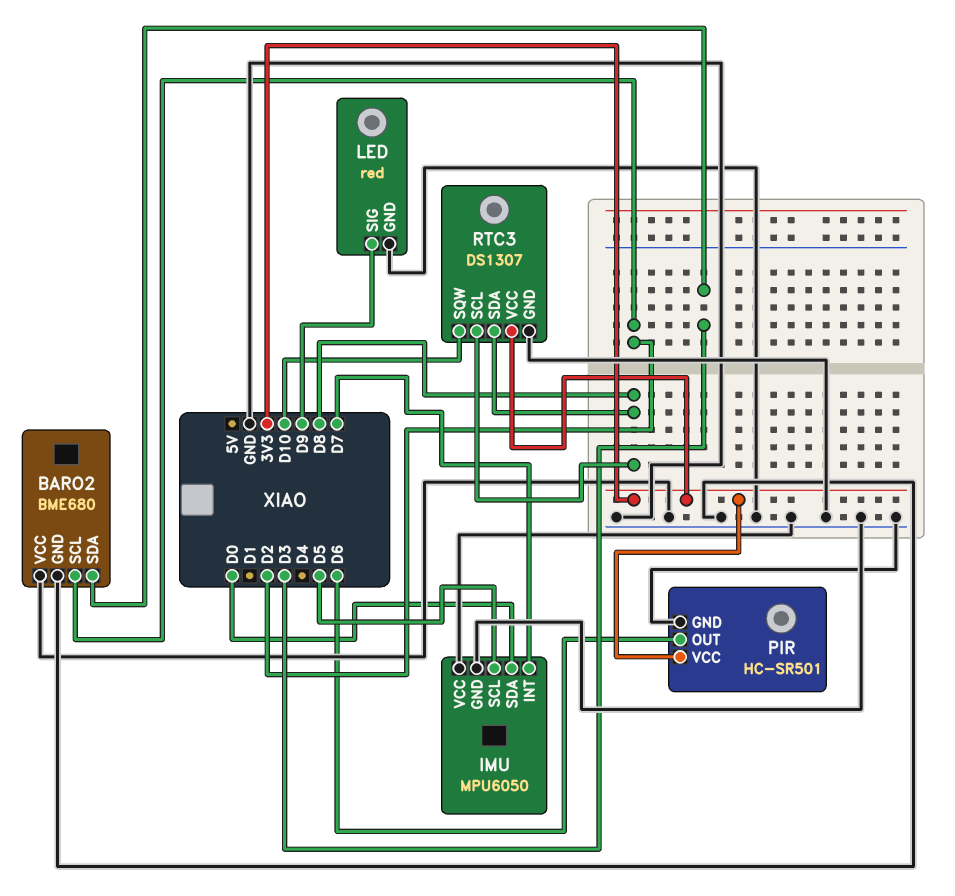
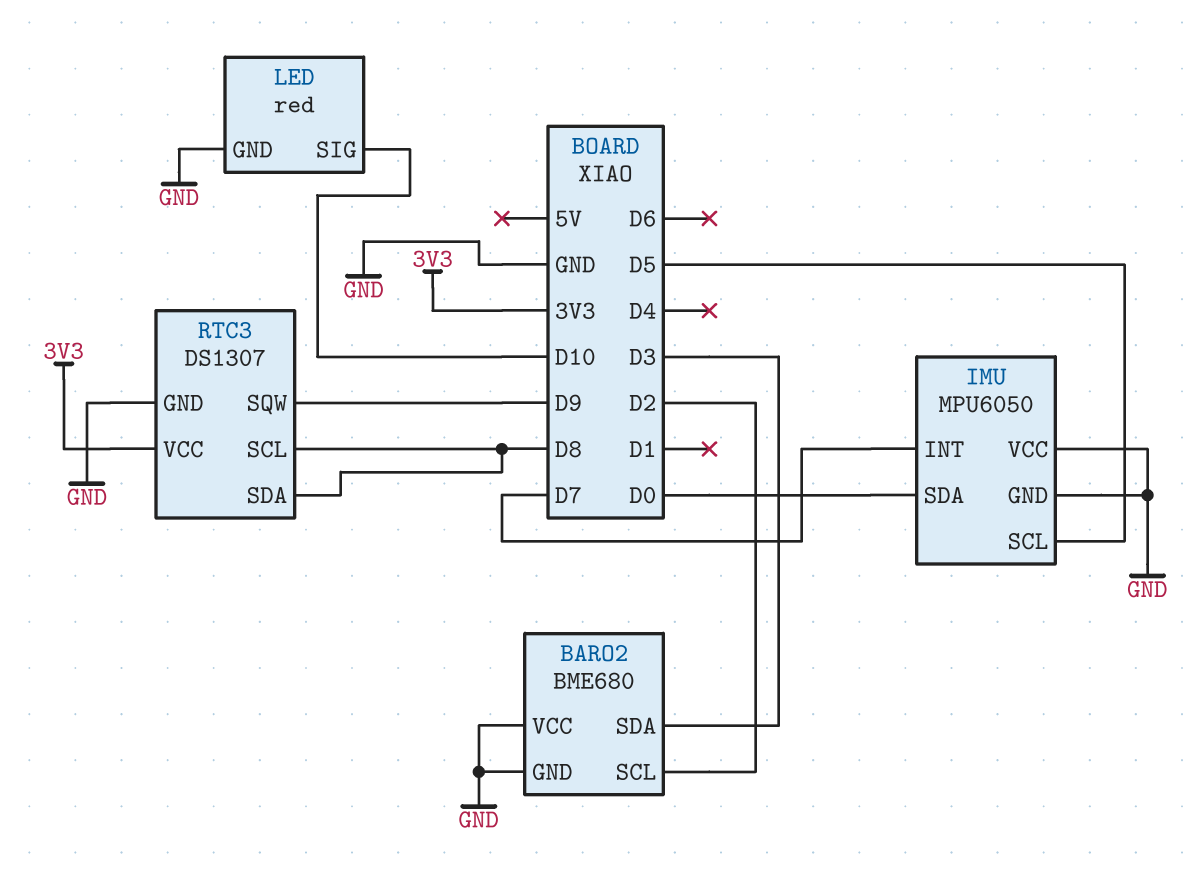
LED pin SIG: D9 -> D10
PIR: HC-SR501 -> none
PIR pin GND: GND -> none
PIR pin OUT: D6 -> none
PIR pin VCC: 3V3 -> none
RTC3 pin SQW: D10 -> D9

